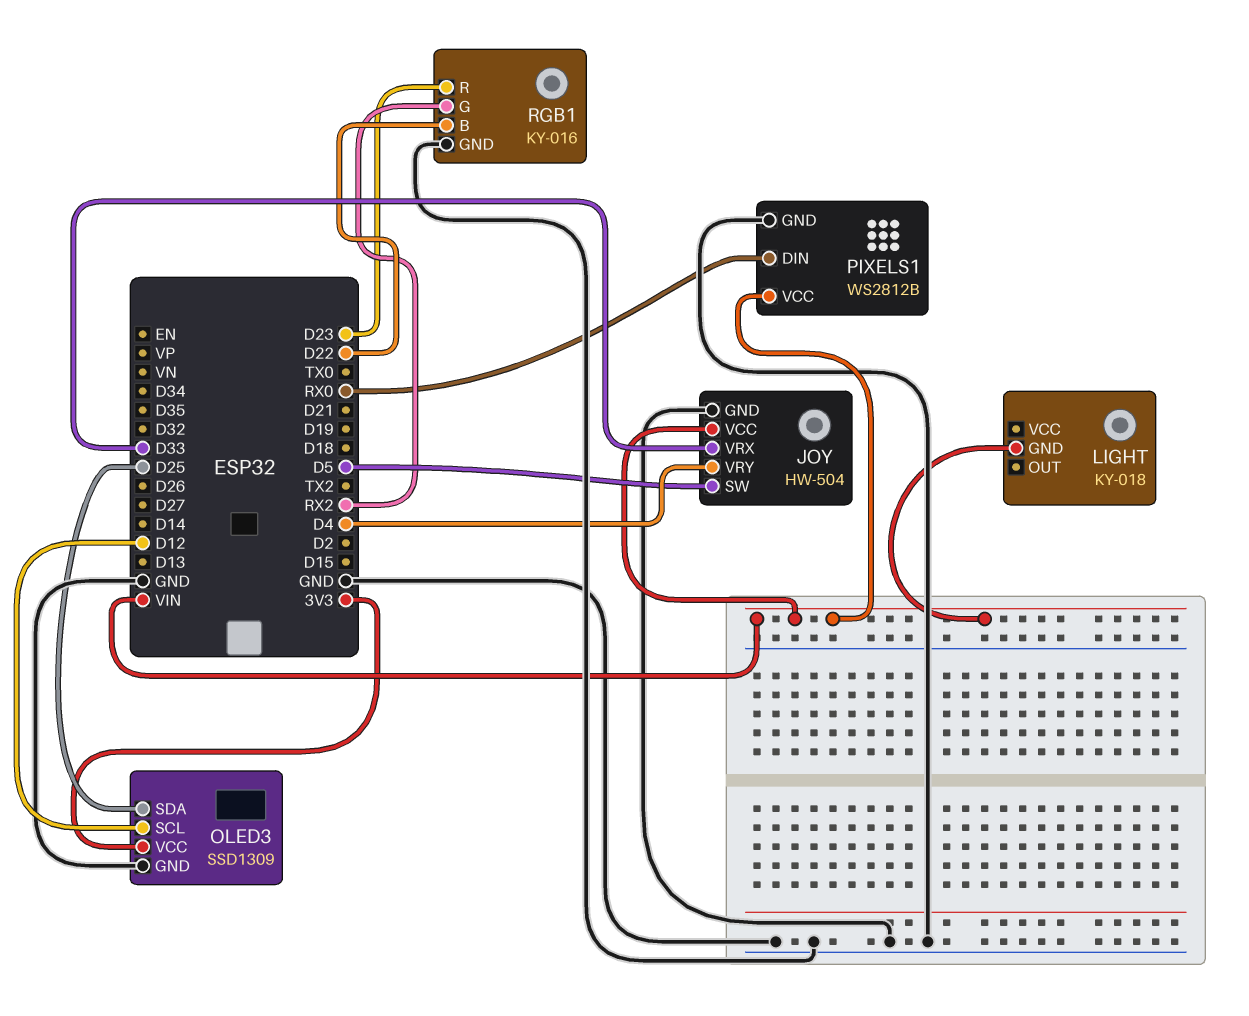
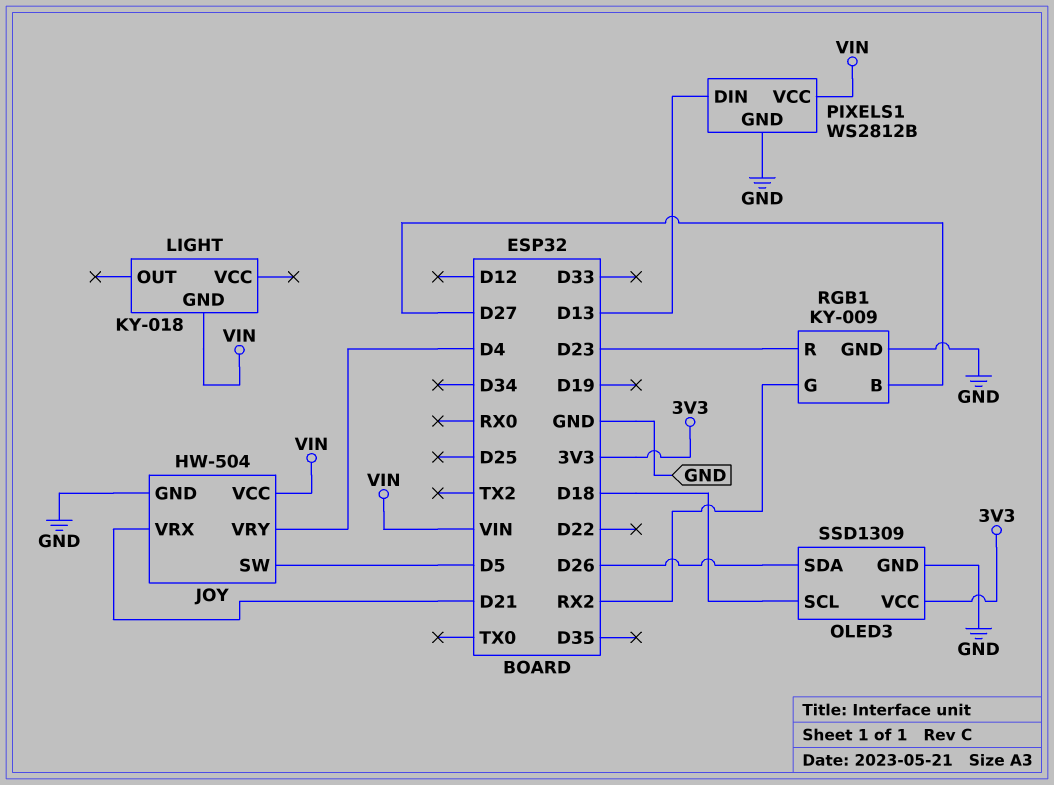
JOY pin VRX: D33 -> D21
OLED3 pin SCL: D12 -> D18
OLED3 pin SDA: D25 -> D26
PIXELS1 pin DIN: RX0 -> D13
RGB1: KY-016 -> KY-009
RGB1 pin B: D22 -> D27

